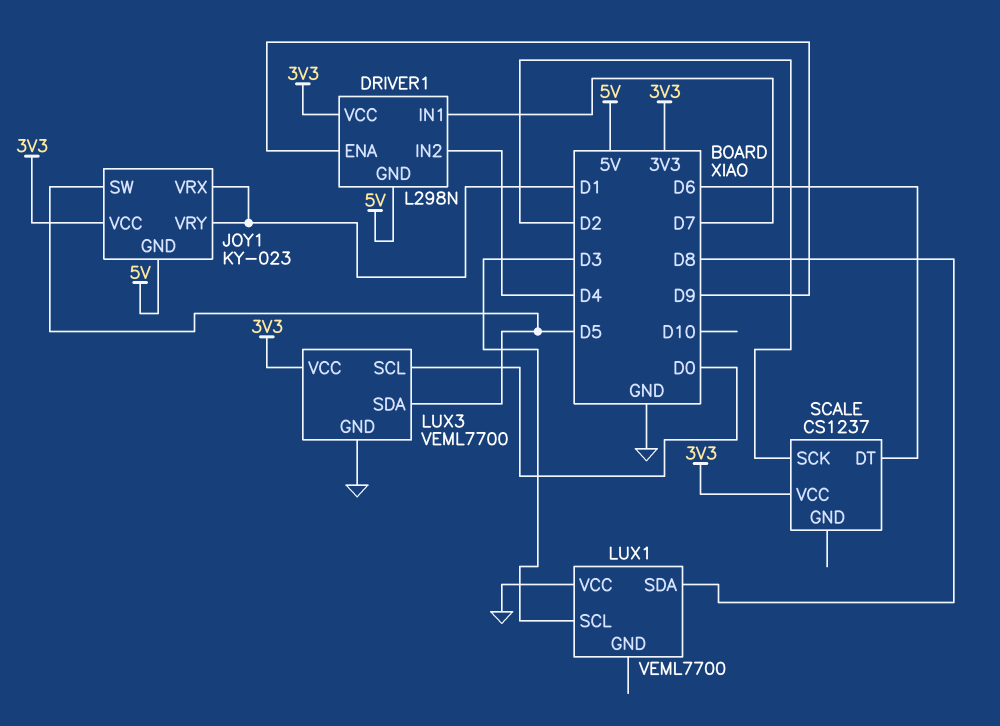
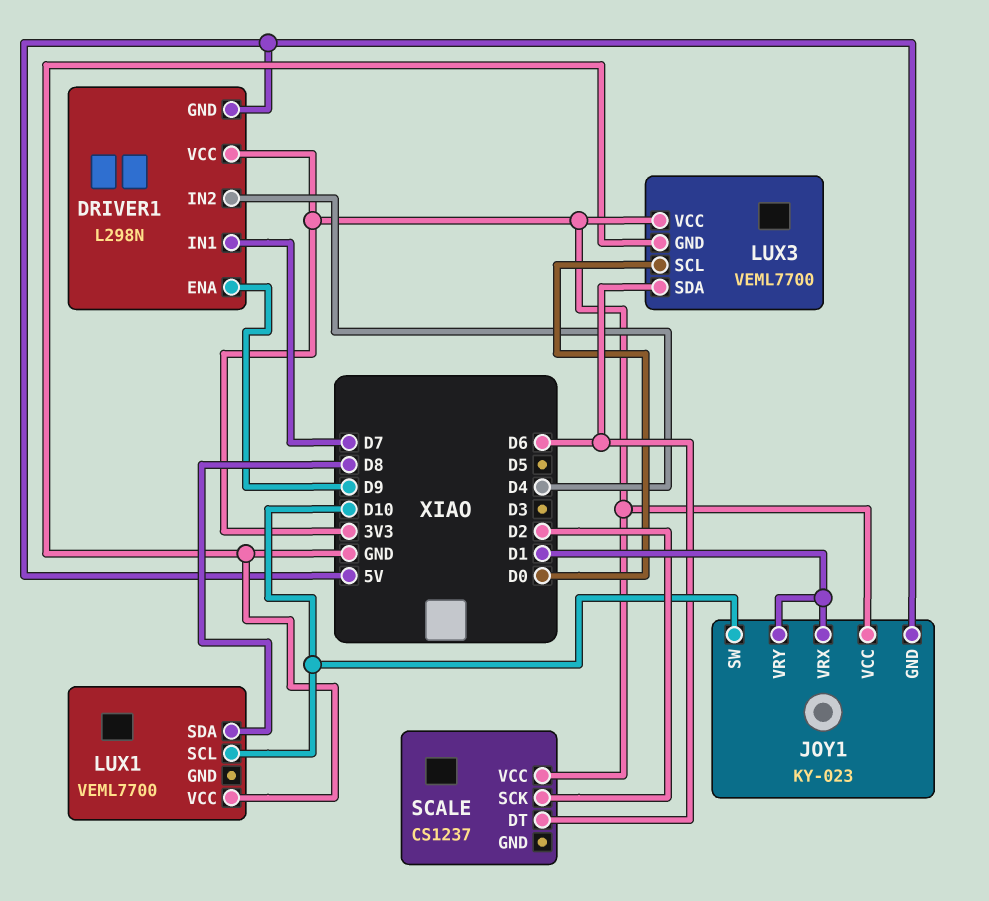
JOY1 pin SW: D5 -> D10
LUX1 pin SCL: D3 -> D10
LUX3 pin SDA: D5 -> D6

